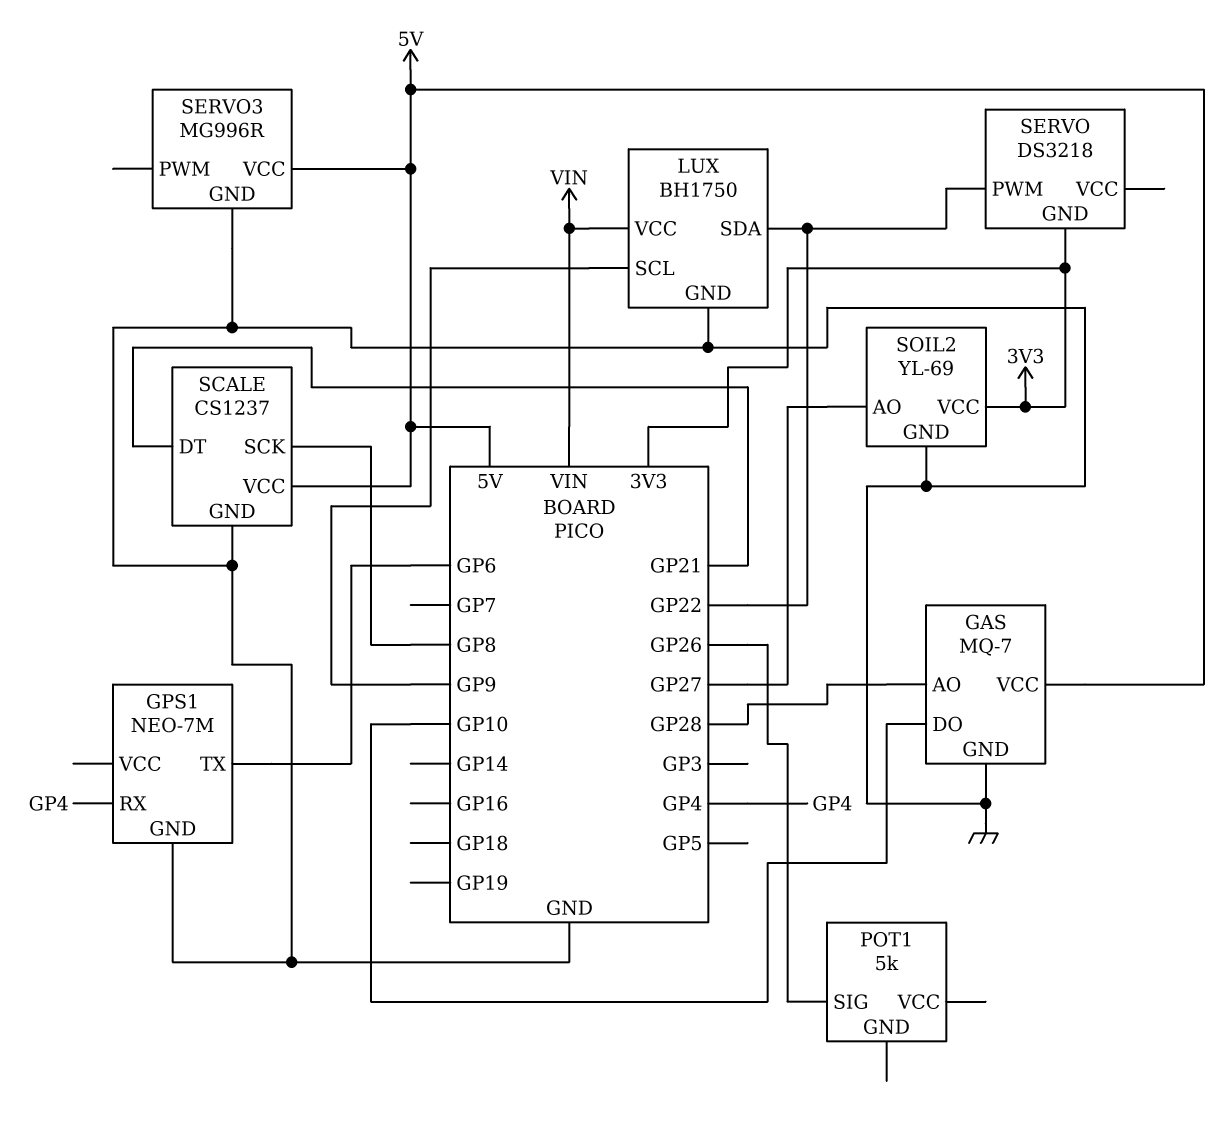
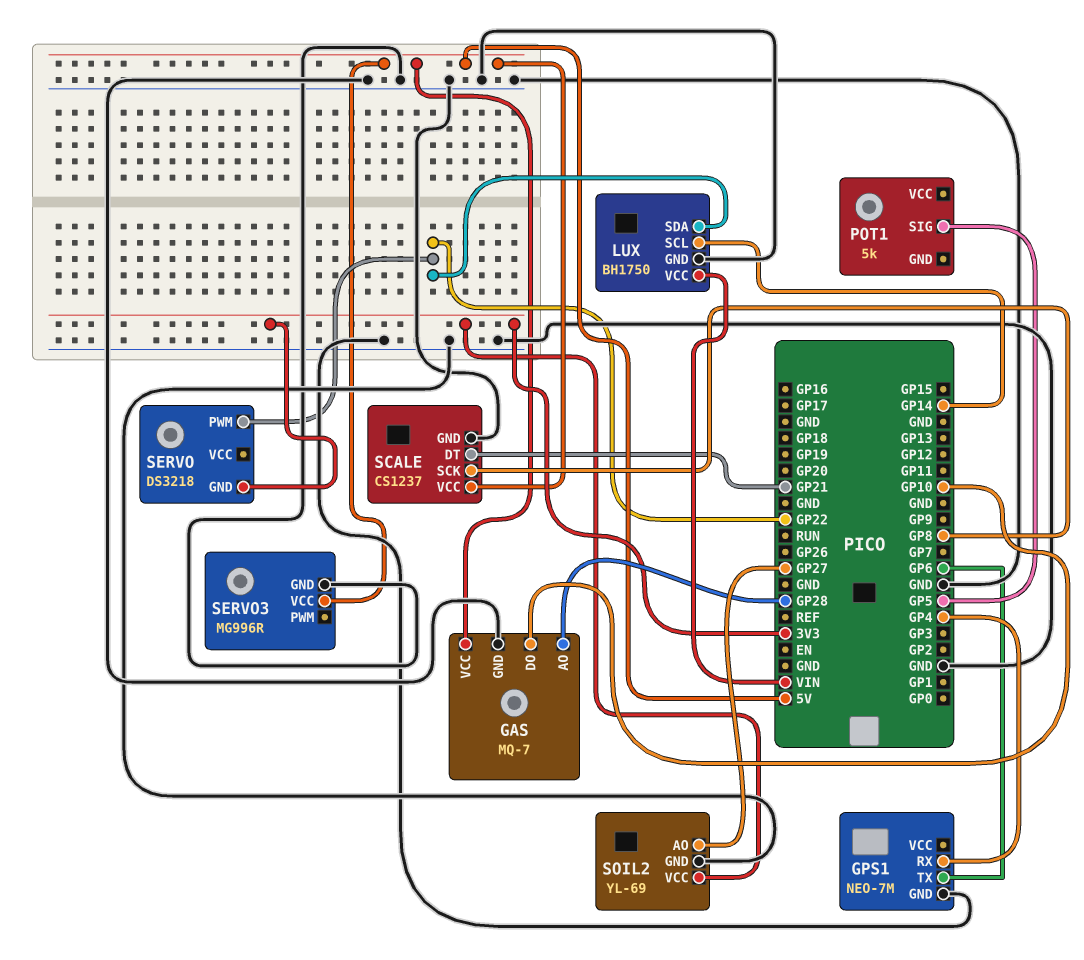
LUX pin SCL: GP9 -> GP14
POT1 pin SIG: GP26 -> GP5

